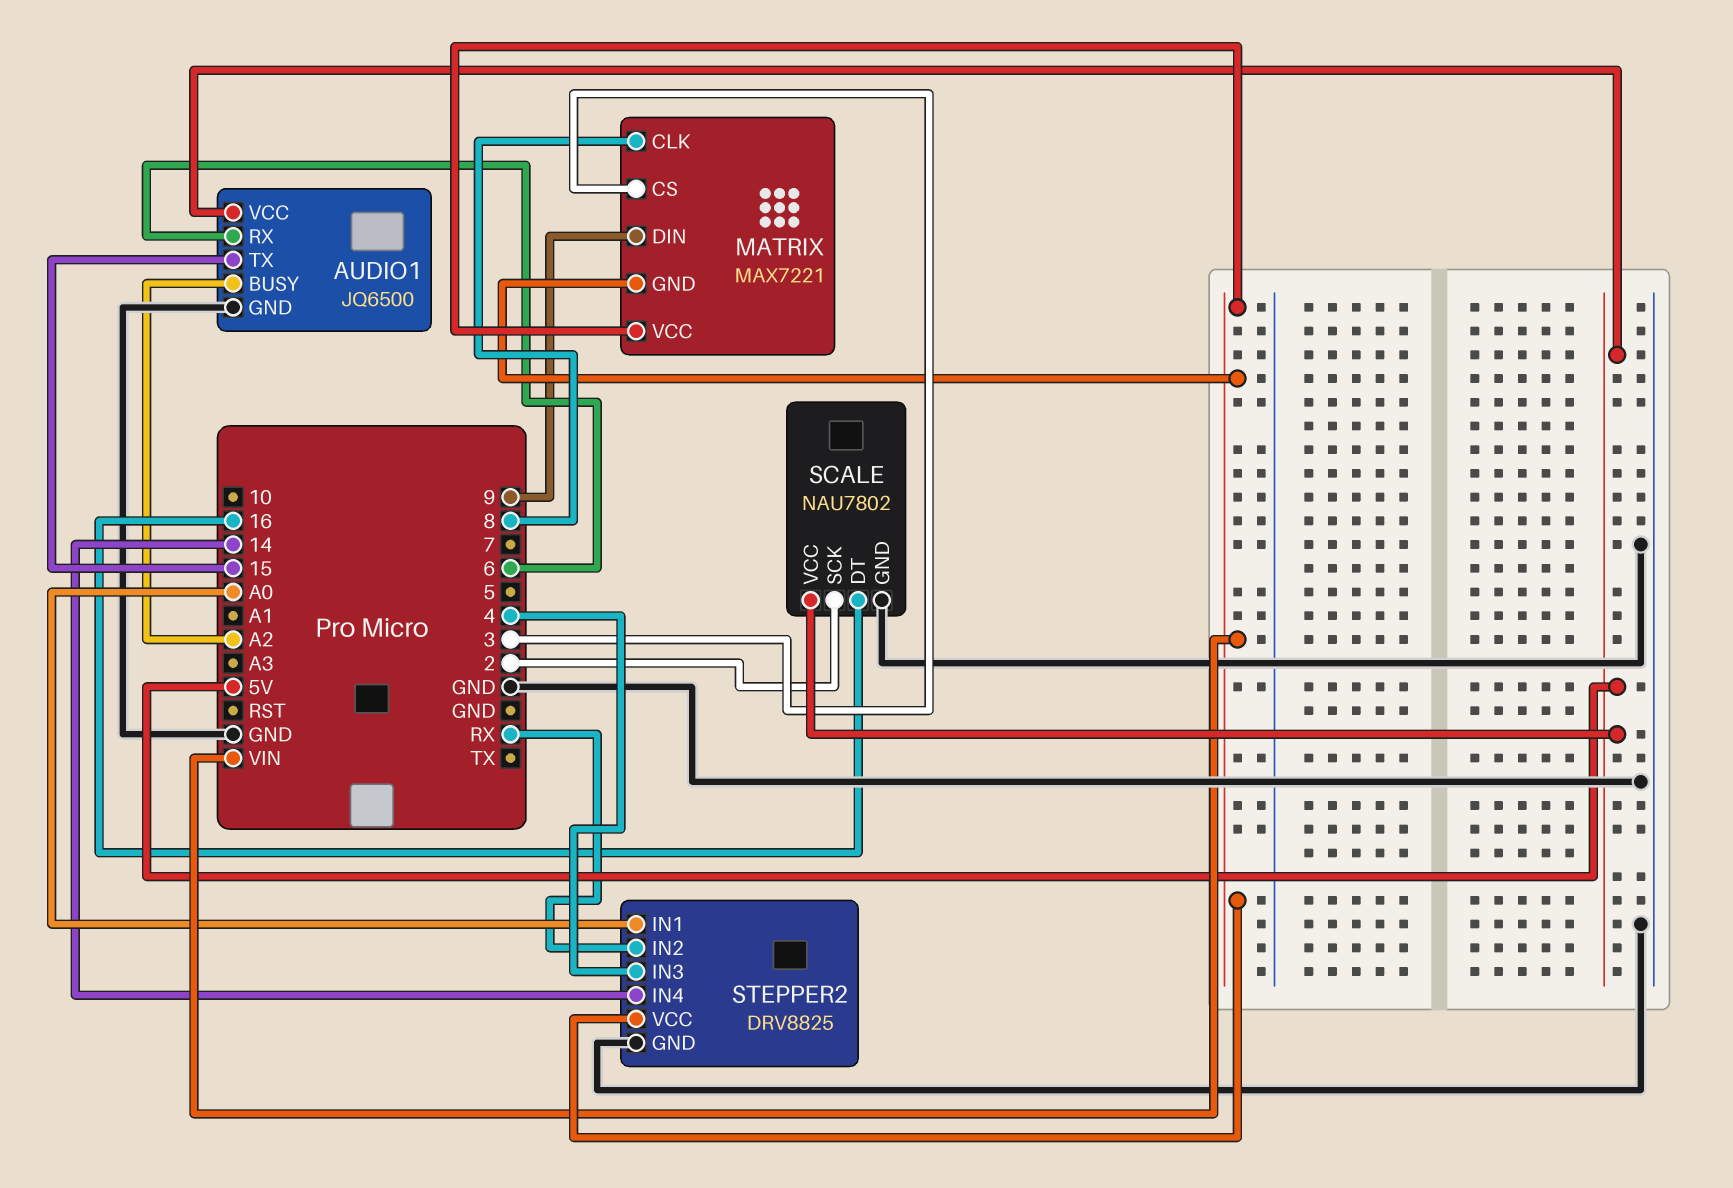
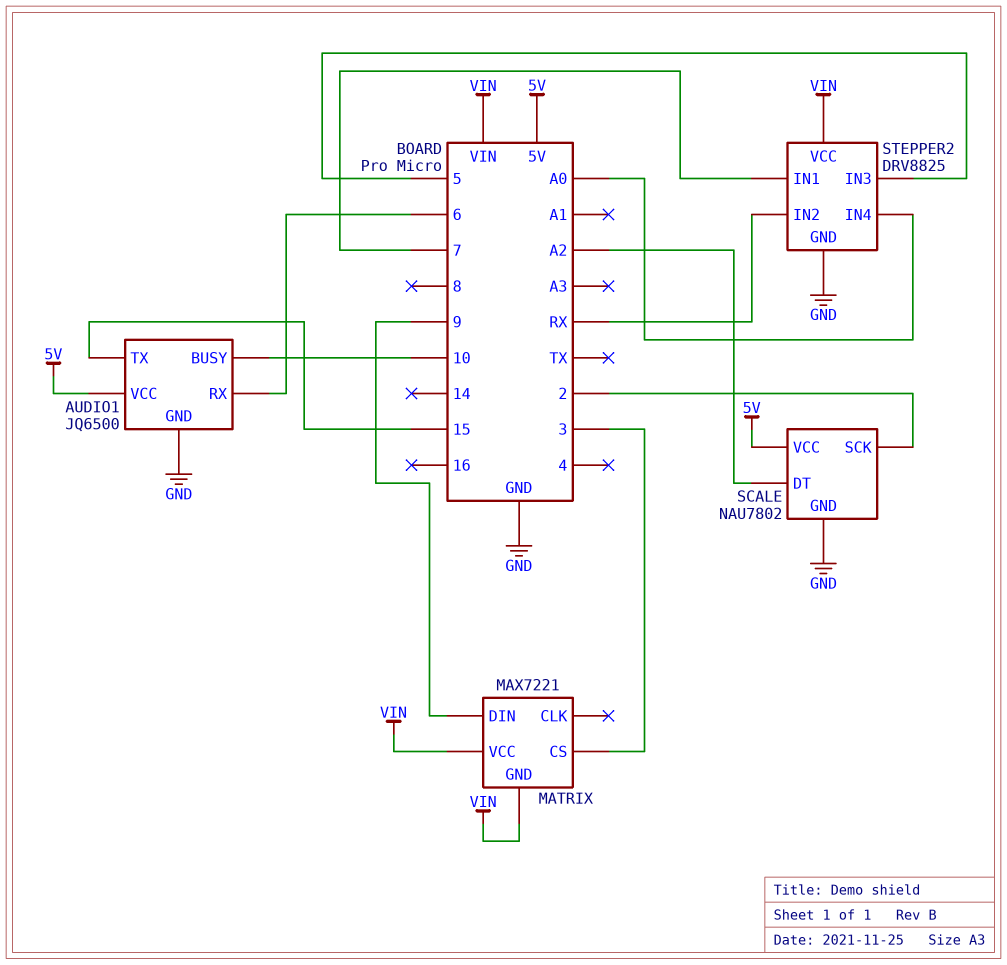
AUDIO1 pin BUSY: A2 -> 10
MATRIX pin CLK: 8 -> none
SCALE pin DT: 16 -> A2
STEPPER2 pin IN1: A0 -> 7
STEPPER2 pin IN3: 4 -> 5
STEPPER2 pin IN4: 14 -> A0

